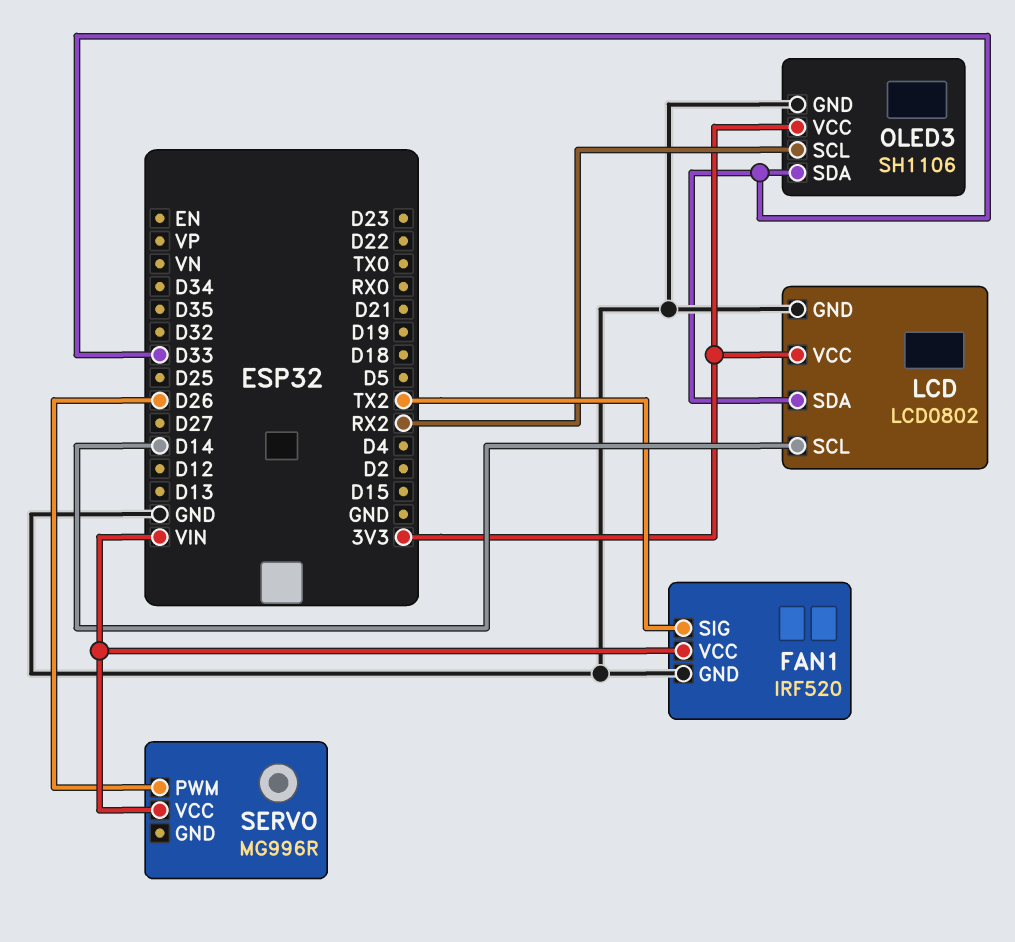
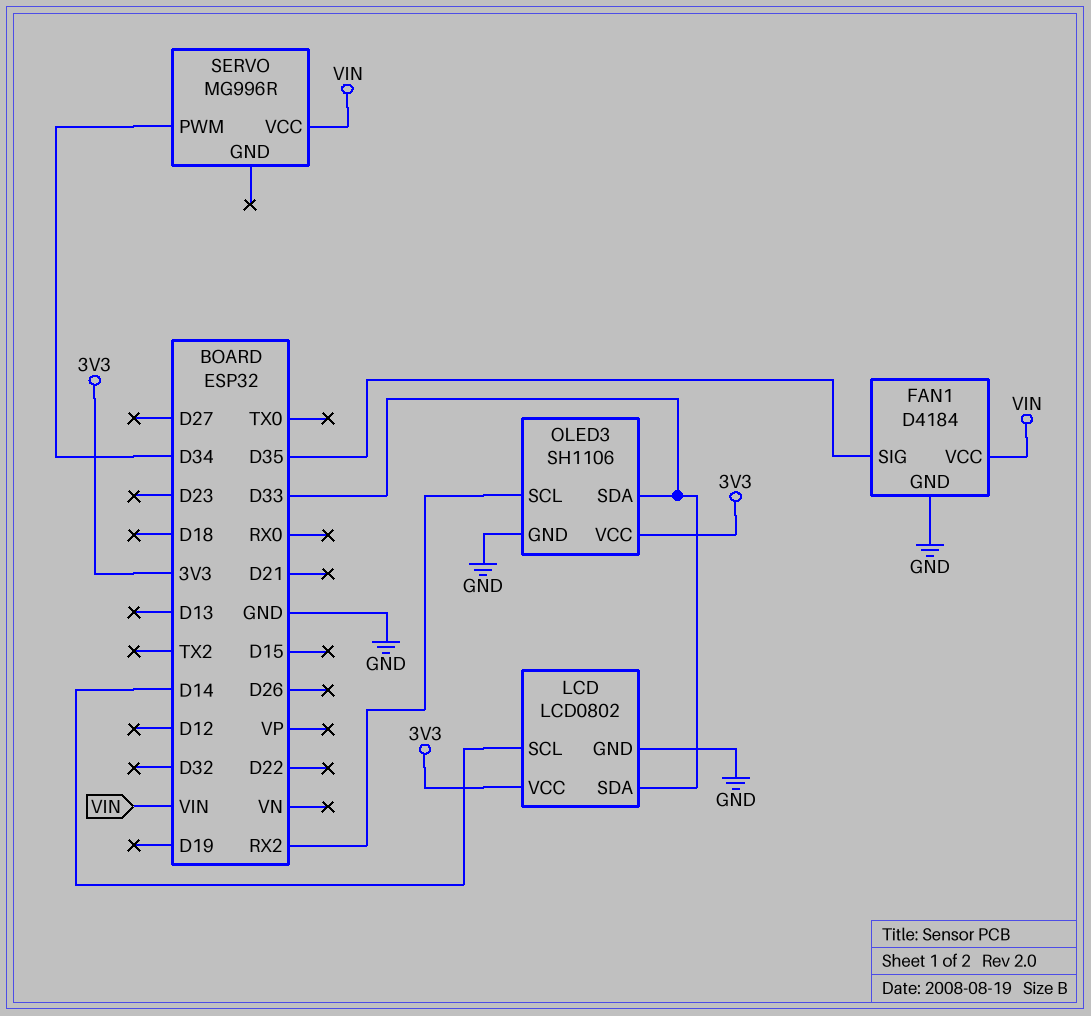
FAN1: IRF520 -> D4184
FAN1 pin SIG: TX2 -> D35
SERVO pin PWM: D26 -> D34

